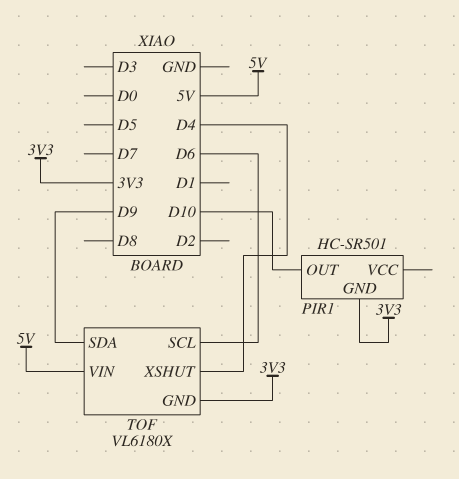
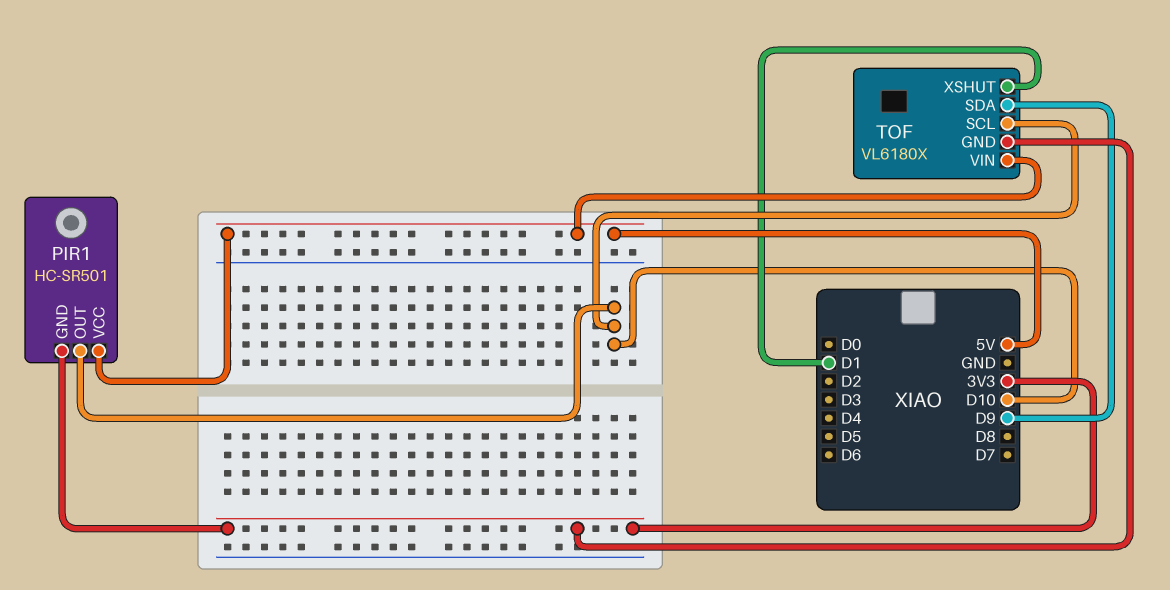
PIR1 pin VCC: none -> 5V
TOF pin SCL: D6 -> D10
TOF pin XSHUT: D4 -> D1

